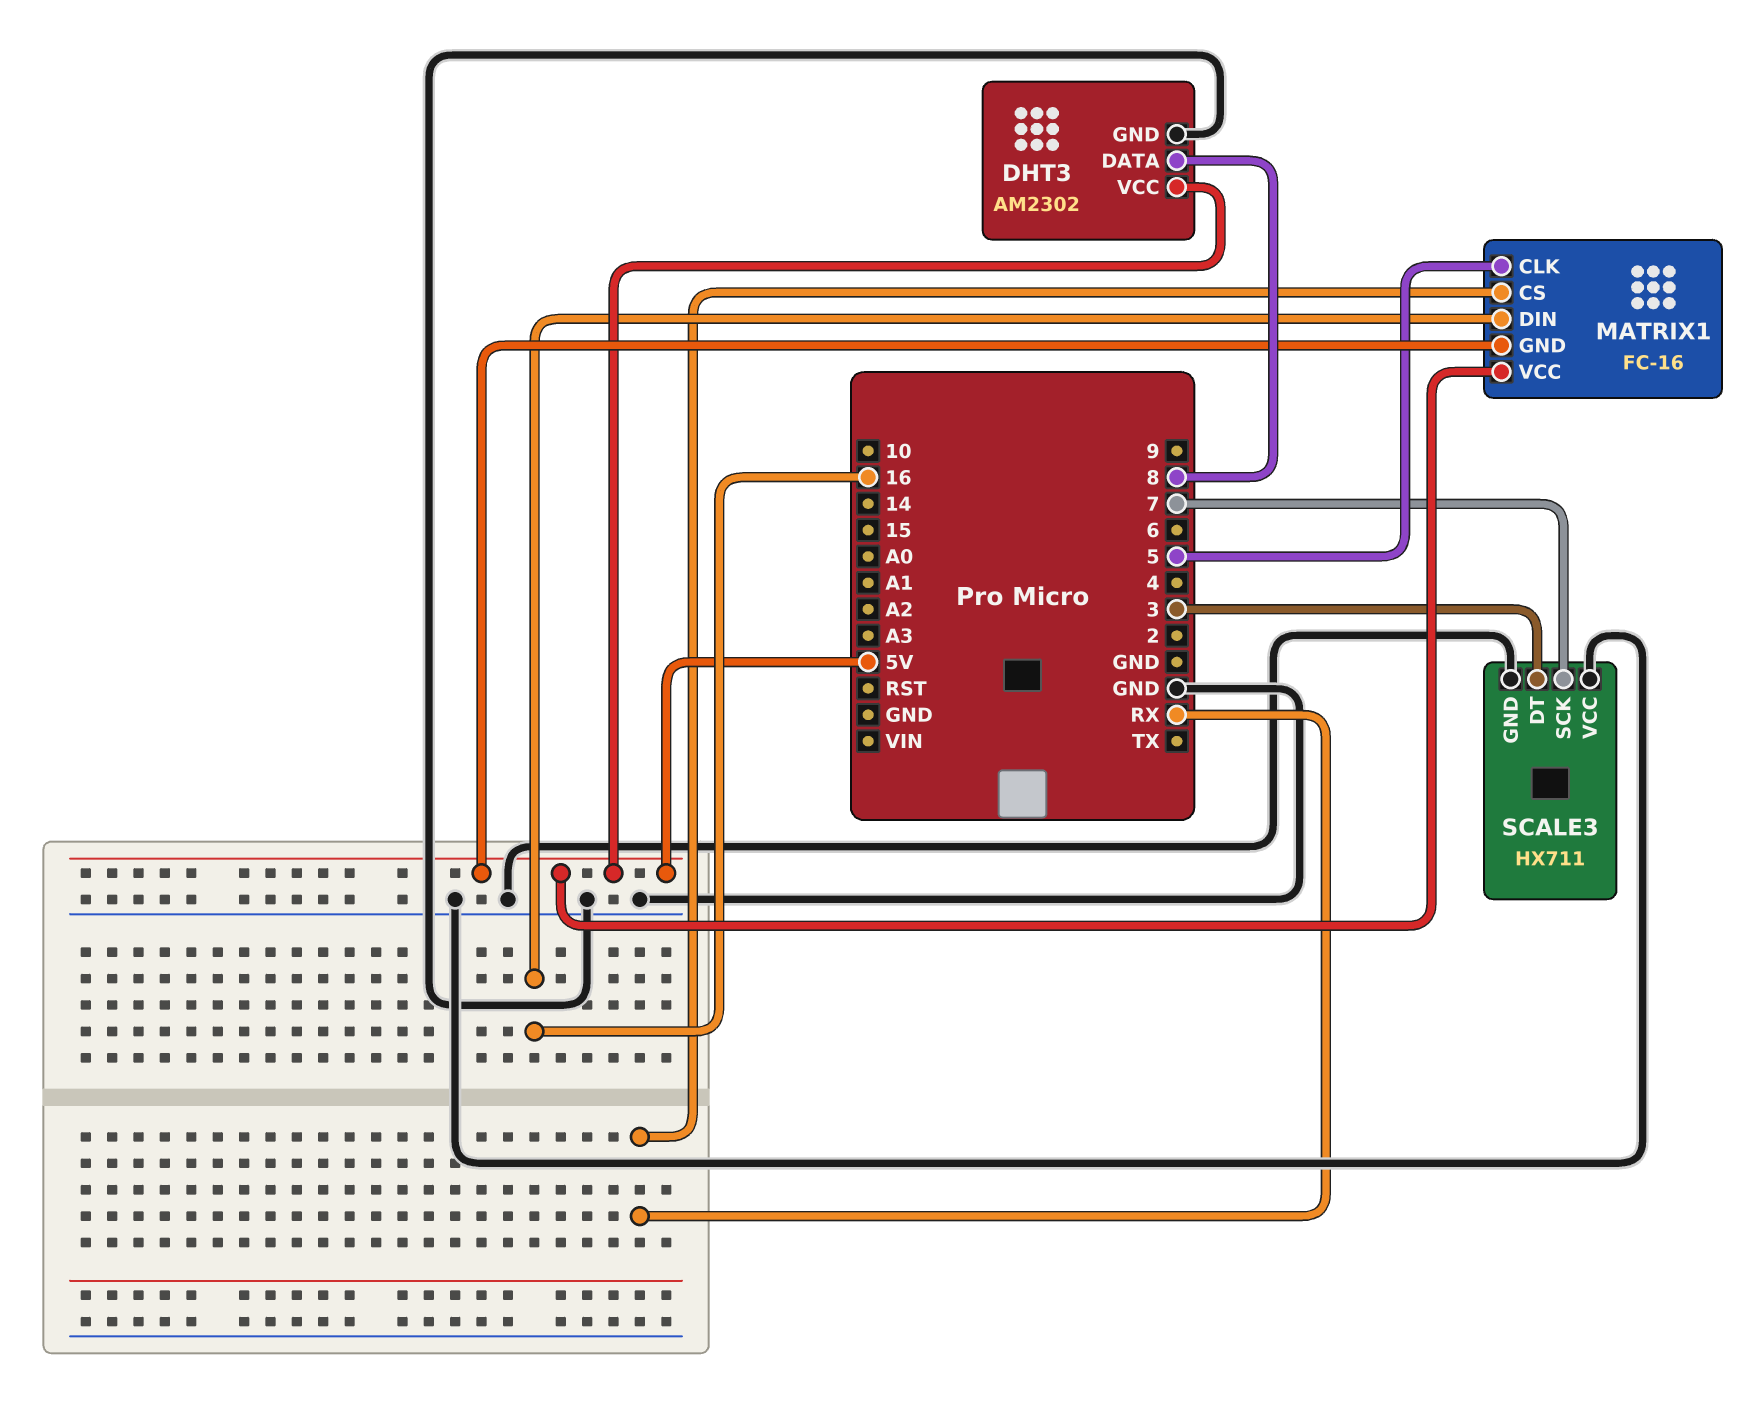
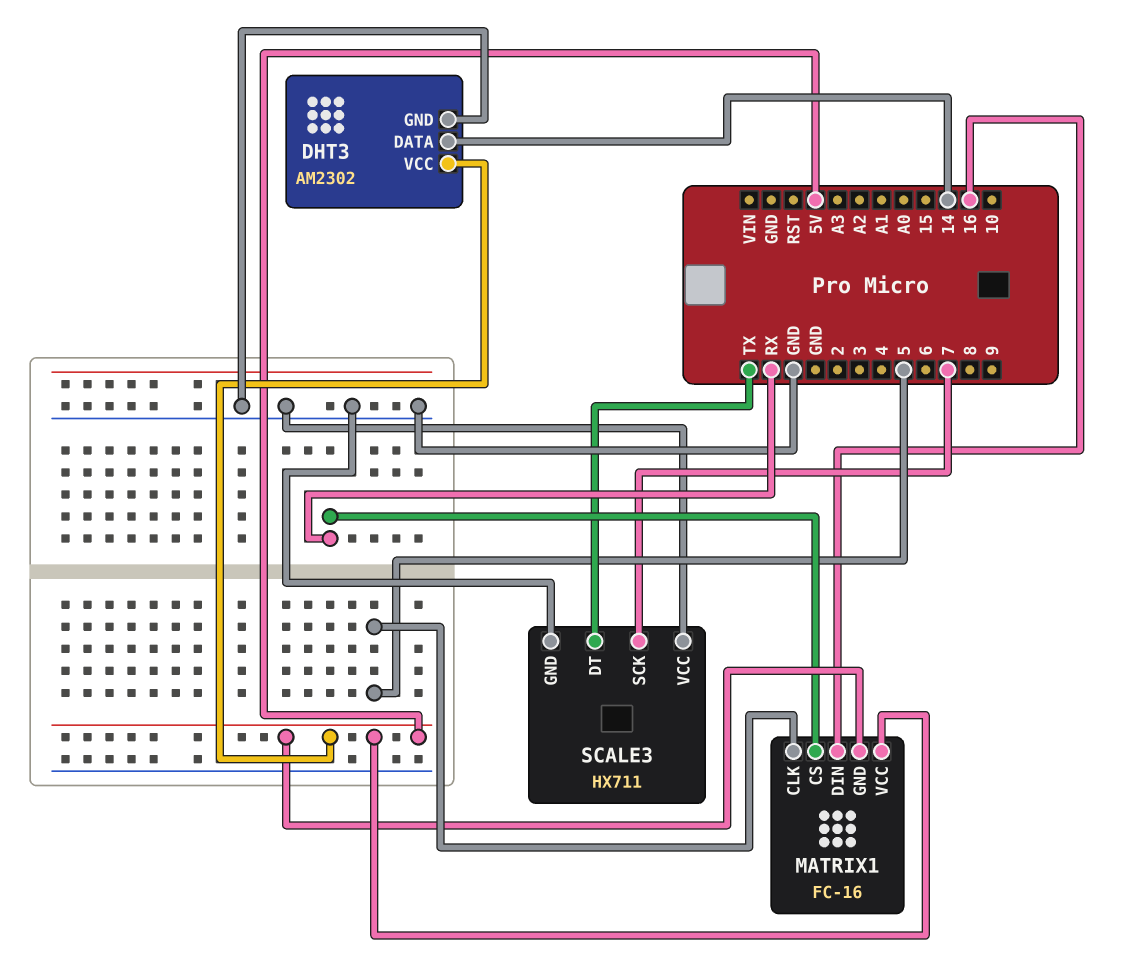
DHT3 pin DATA: 8 -> 14
SCALE3 pin DT: 3 -> TX

